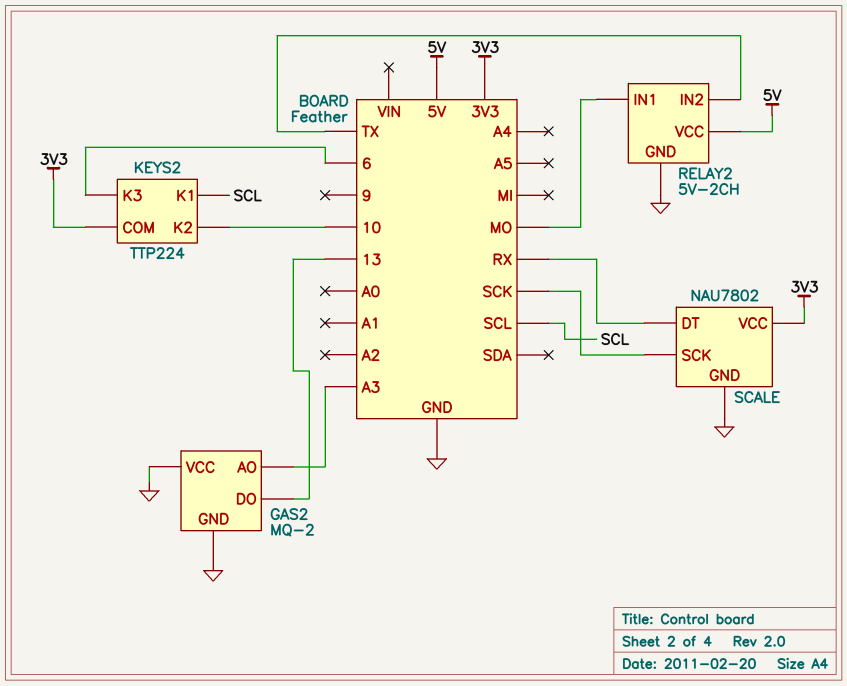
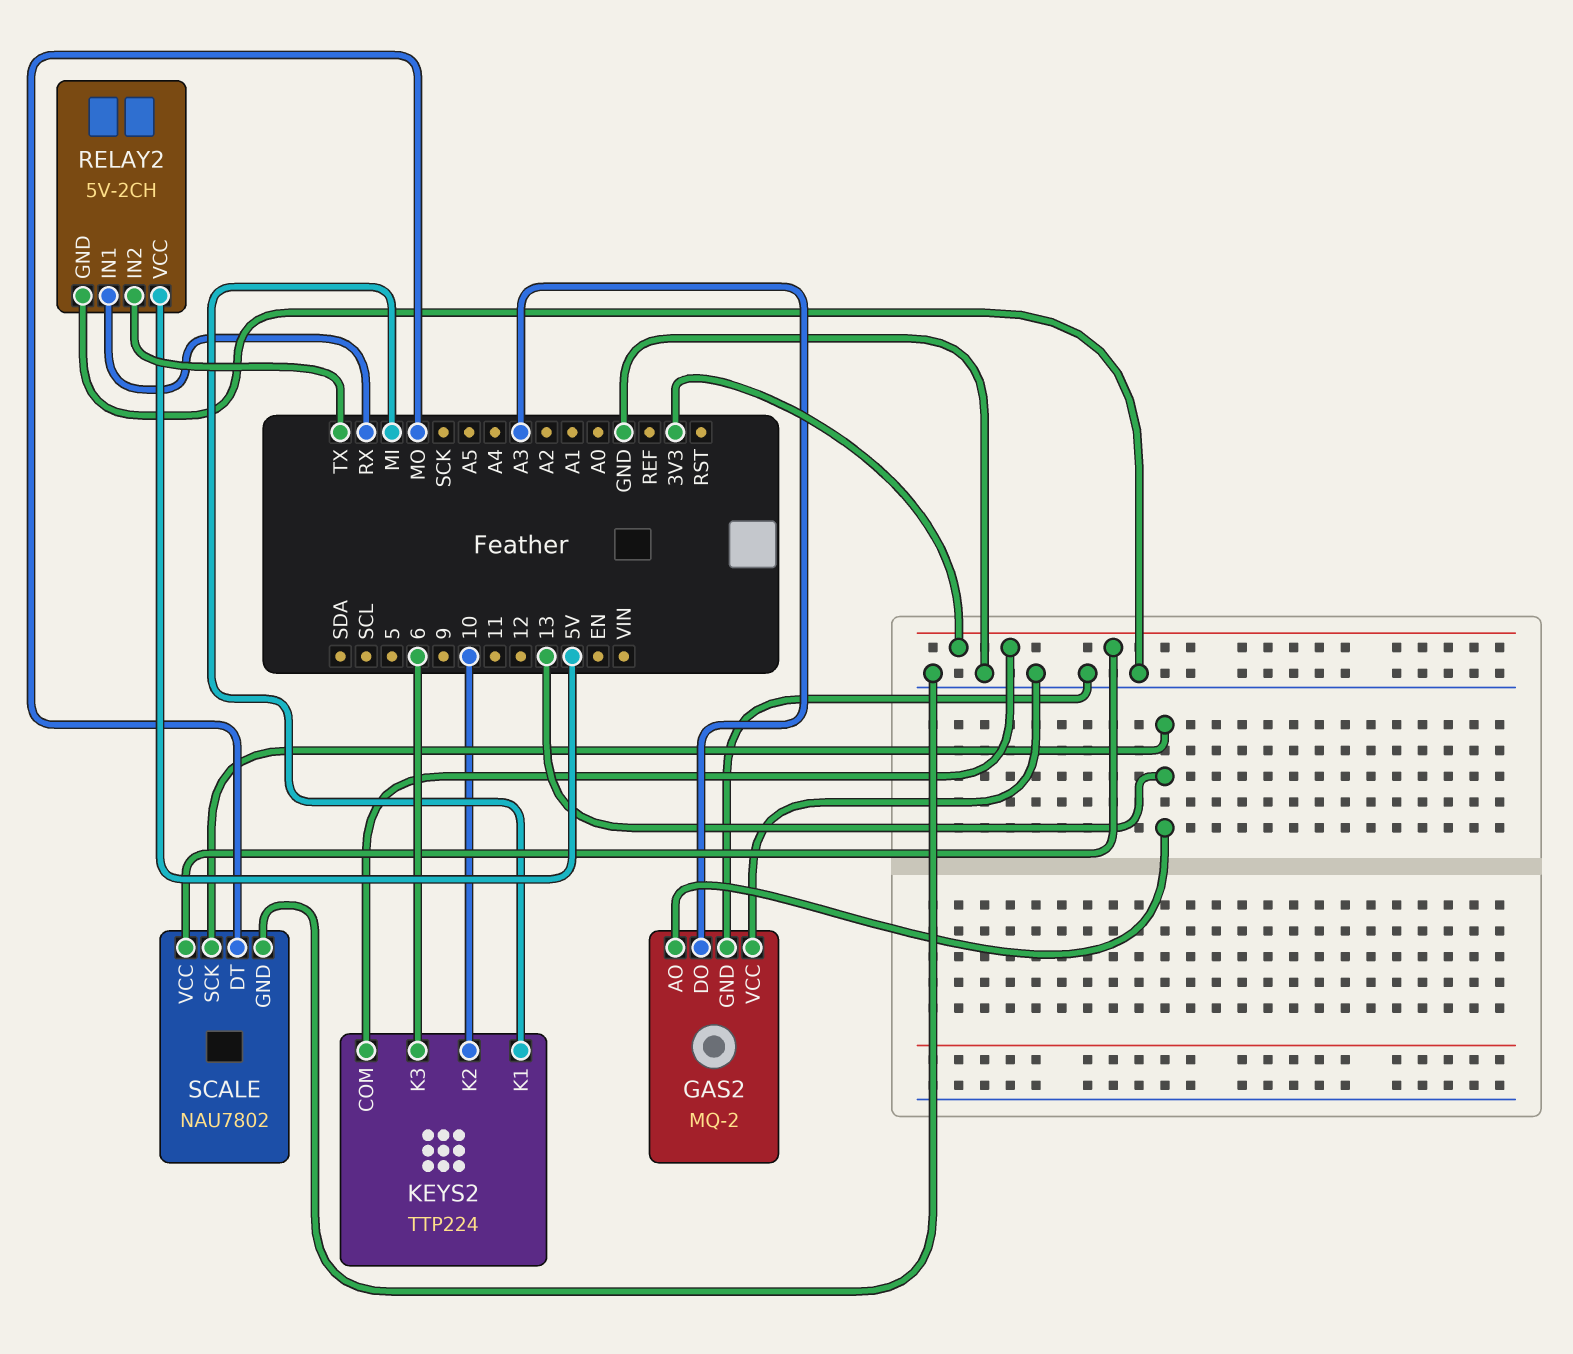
GAS2 pin AO: A3 -> 13
GAS2 pin DO: 13 -> A3
KEYS2 pin K1: SCL -> MI
RELAY2 pin IN1: MO -> RX
SCALE pin DT: RX -> MO
SCALE pin SCK: SCK -> 13

